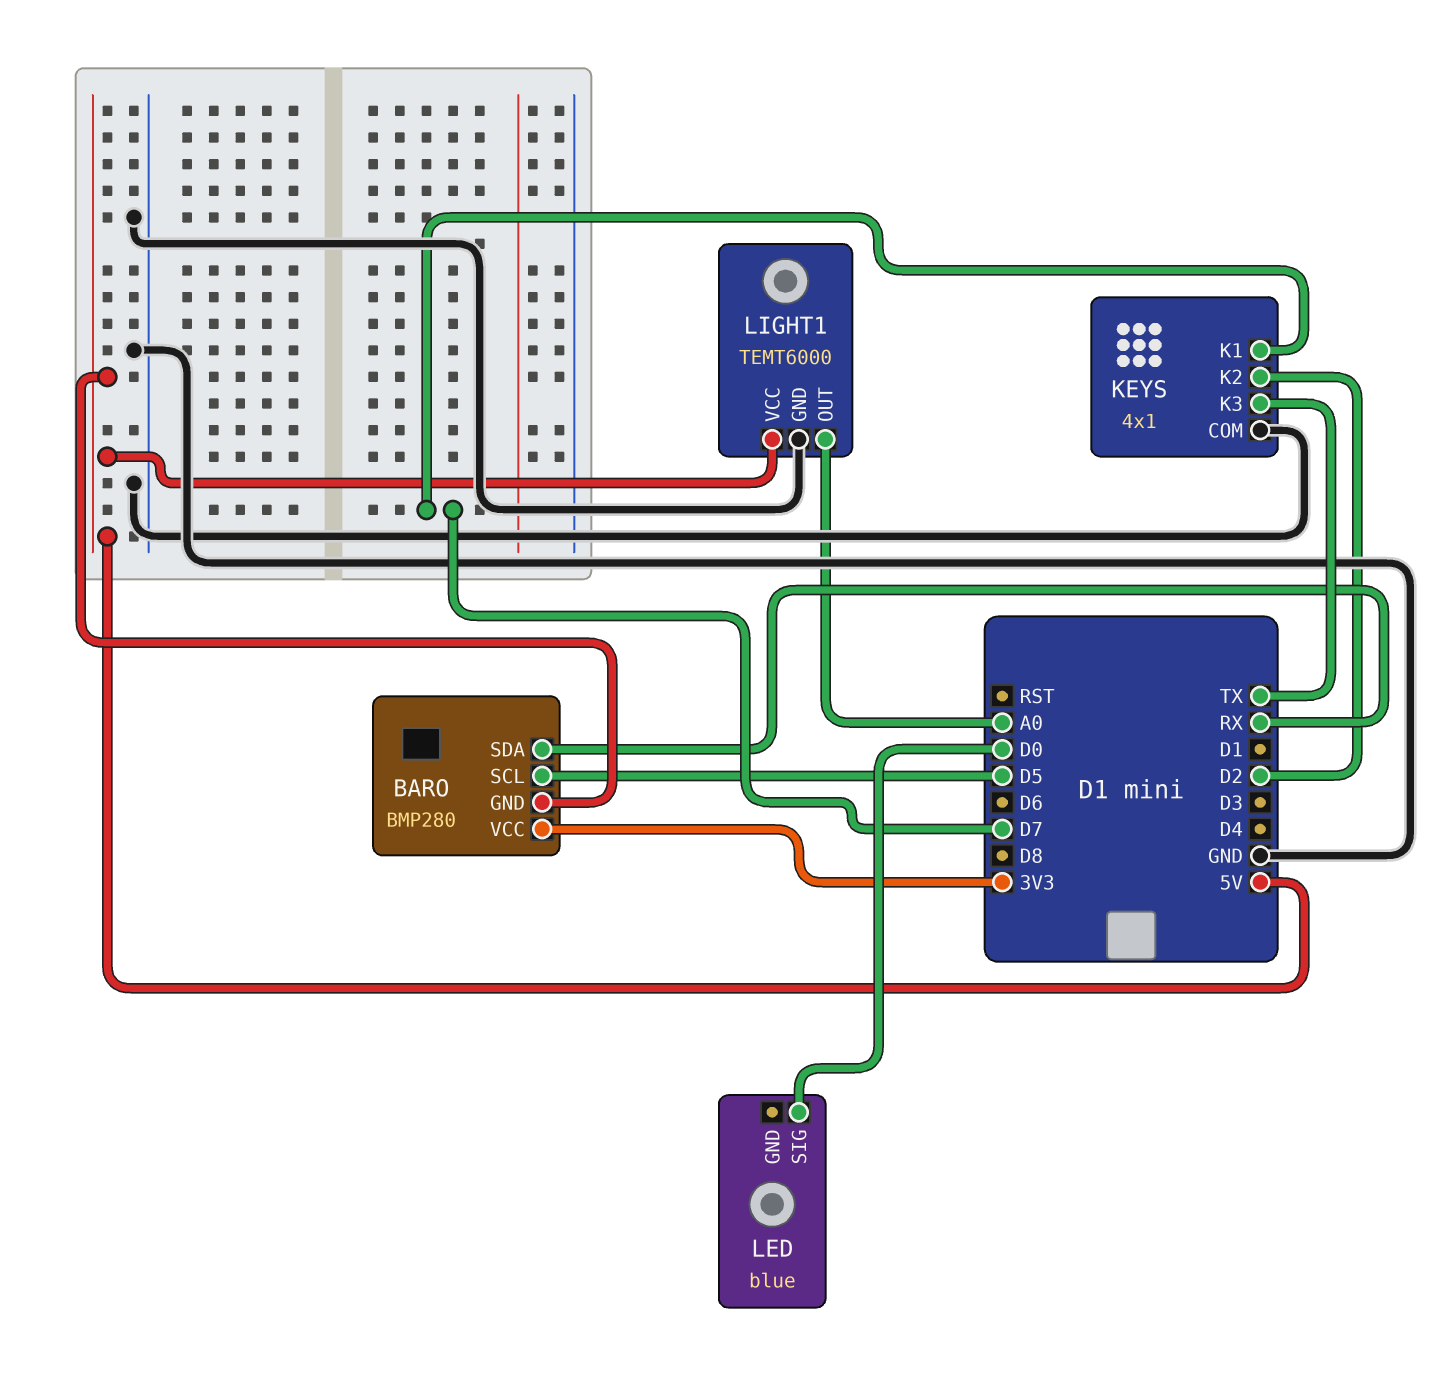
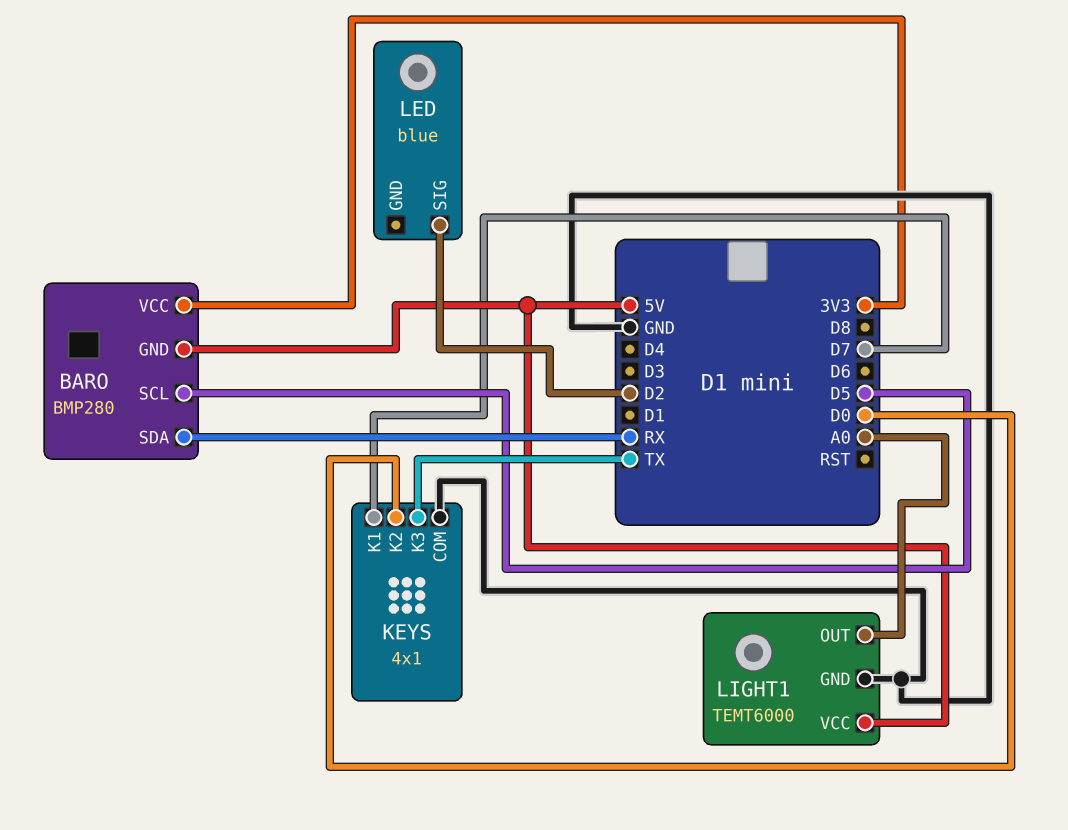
KEYS pin K2: D2 -> D0
LED pin SIG: D0 -> D2

